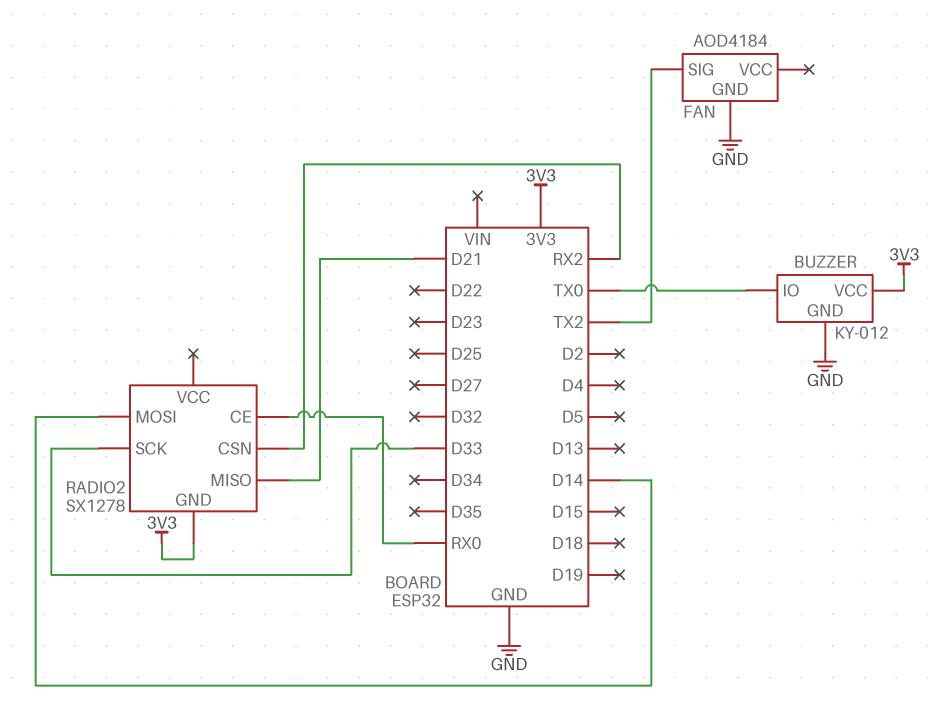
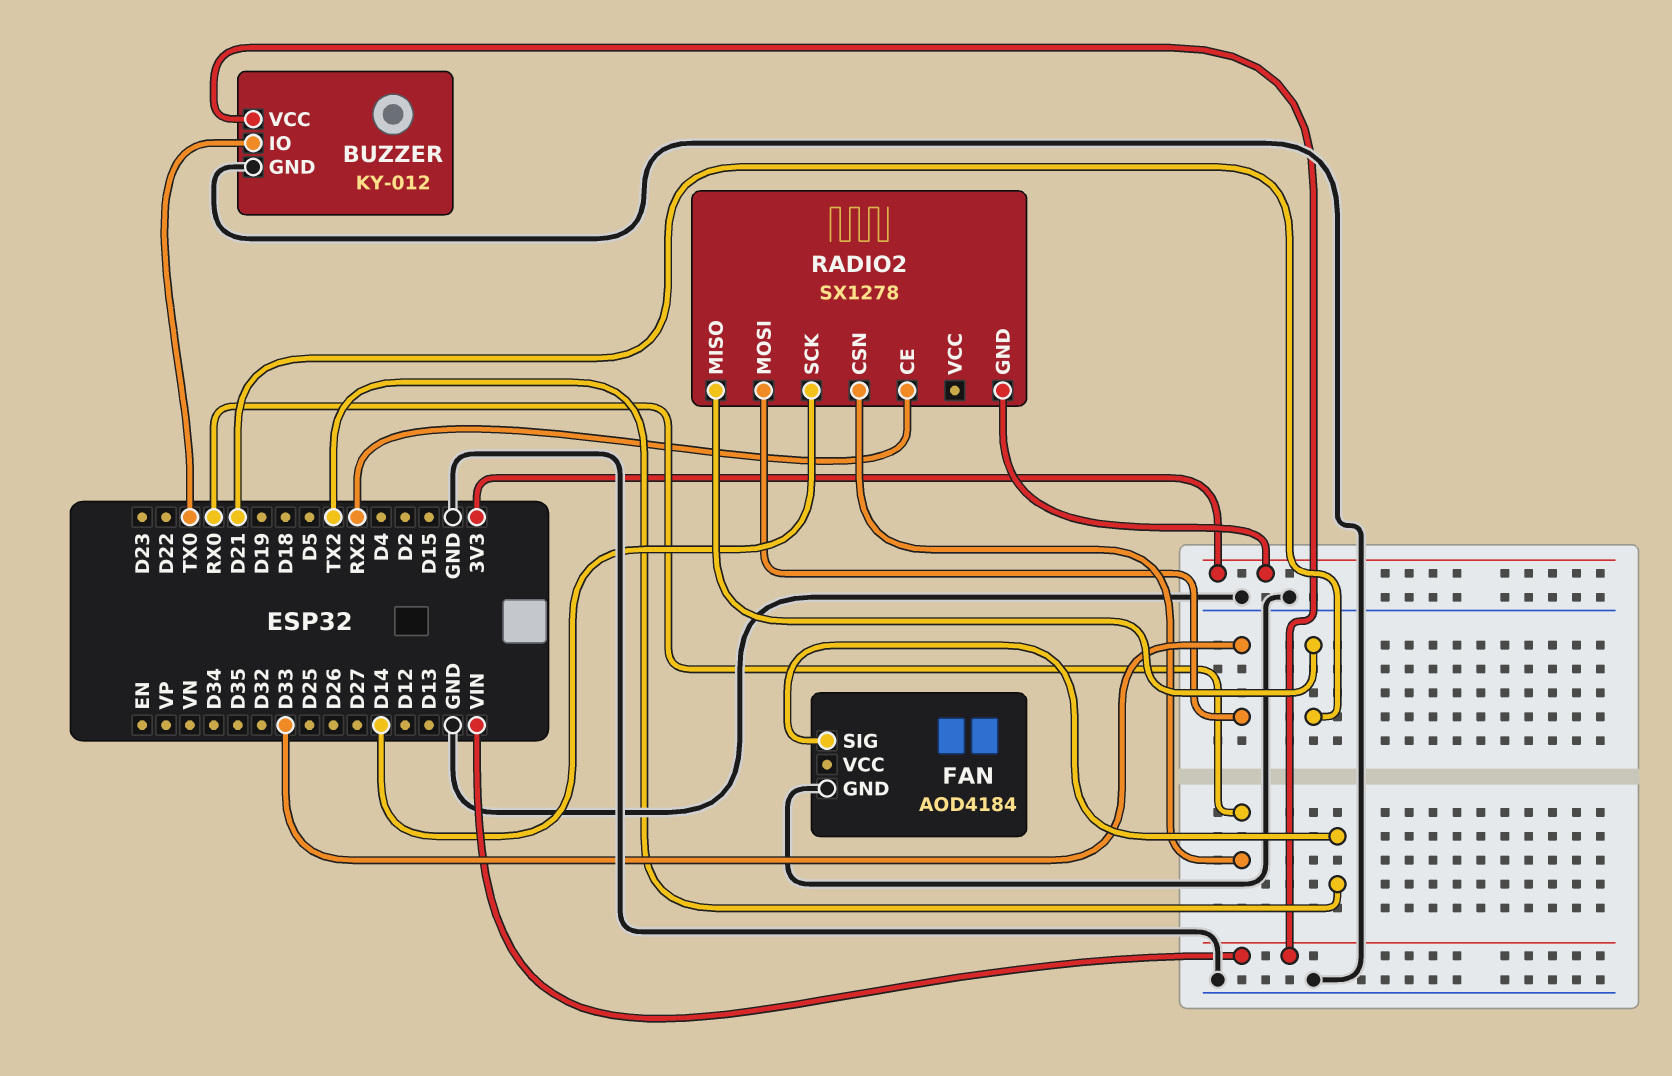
BUZZER pin VCC: 3V3 -> VIN
RADIO2 pin CE: RX0 -> RX2
RADIO2 pin CSN: RX2 -> RX0
RADIO2 pin MOSI: D14 -> D33
RADIO2 pin SCK: D33 -> D14

